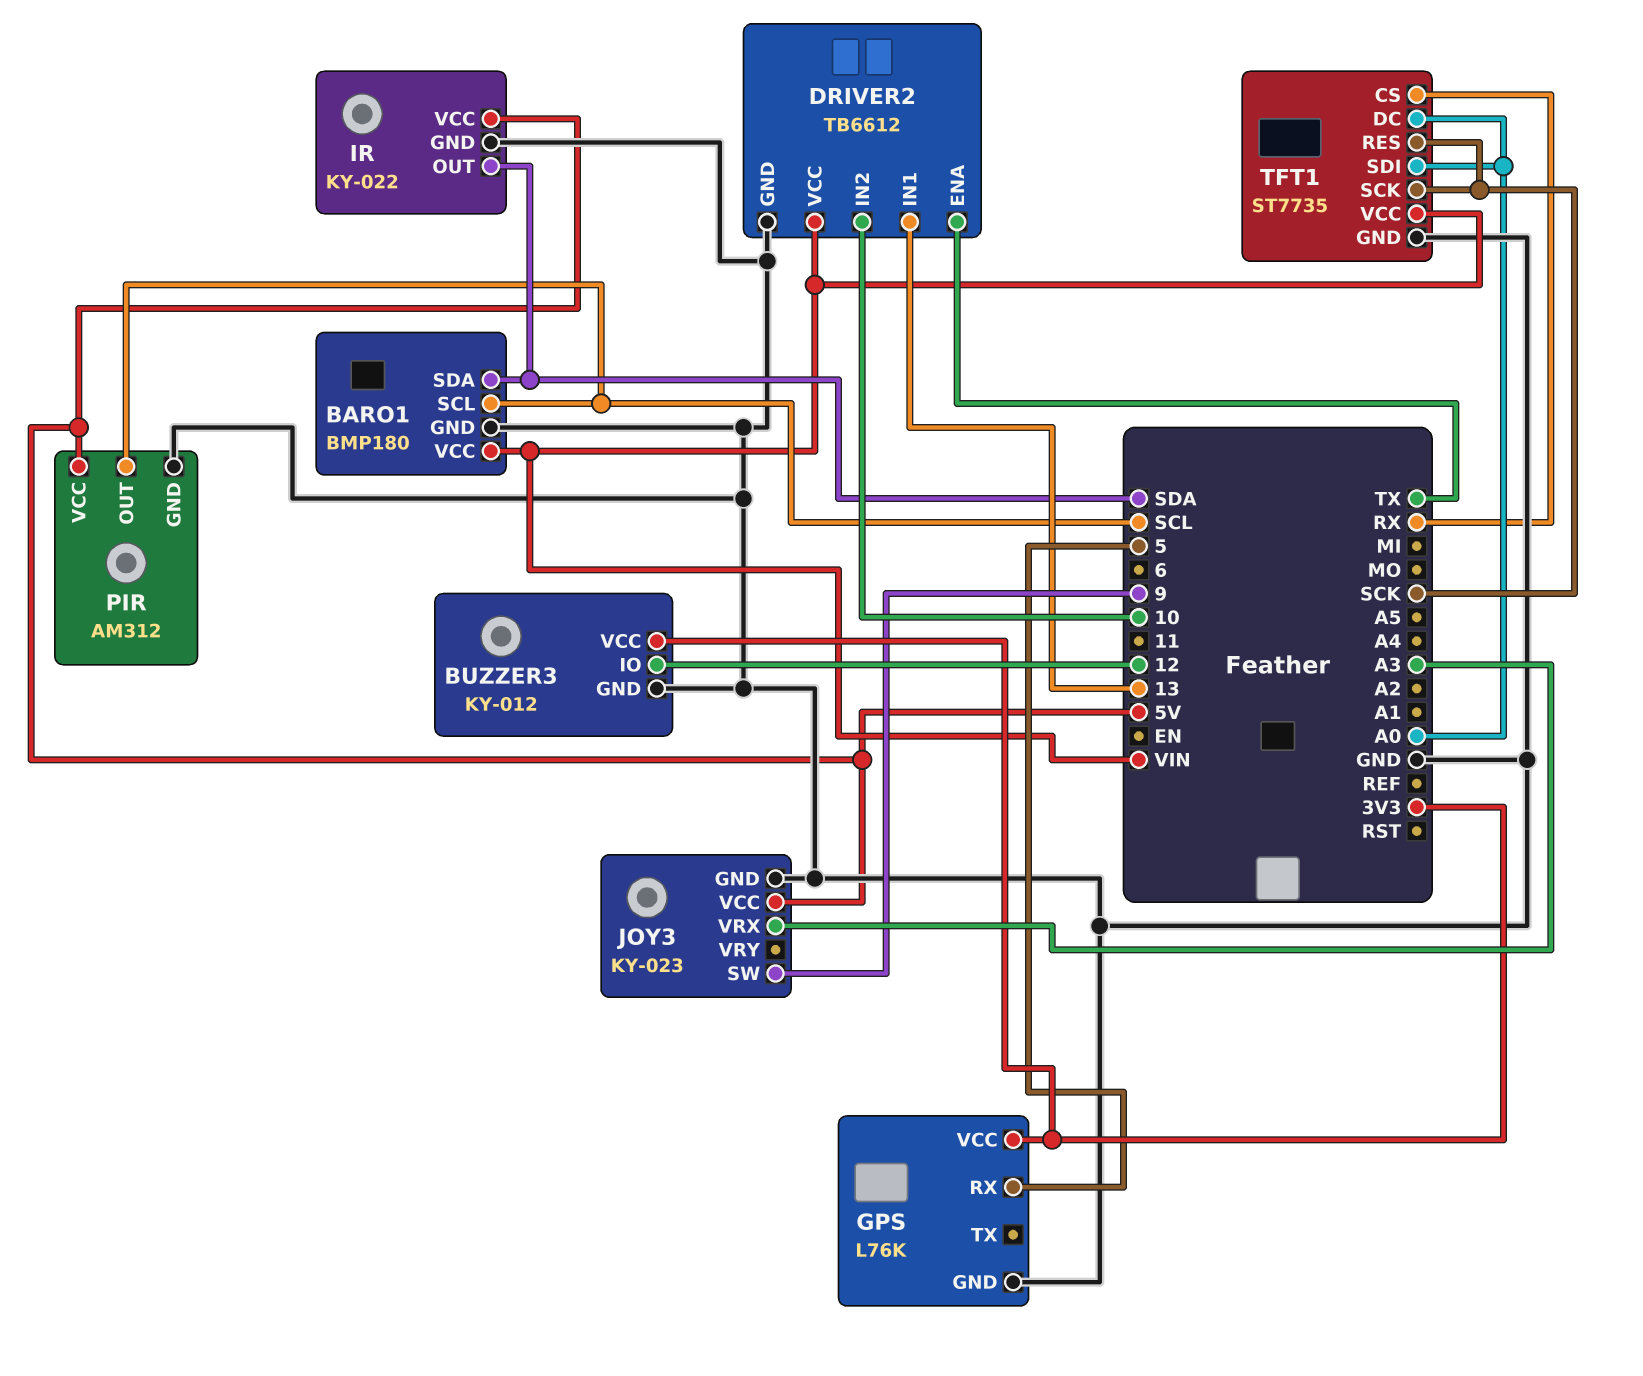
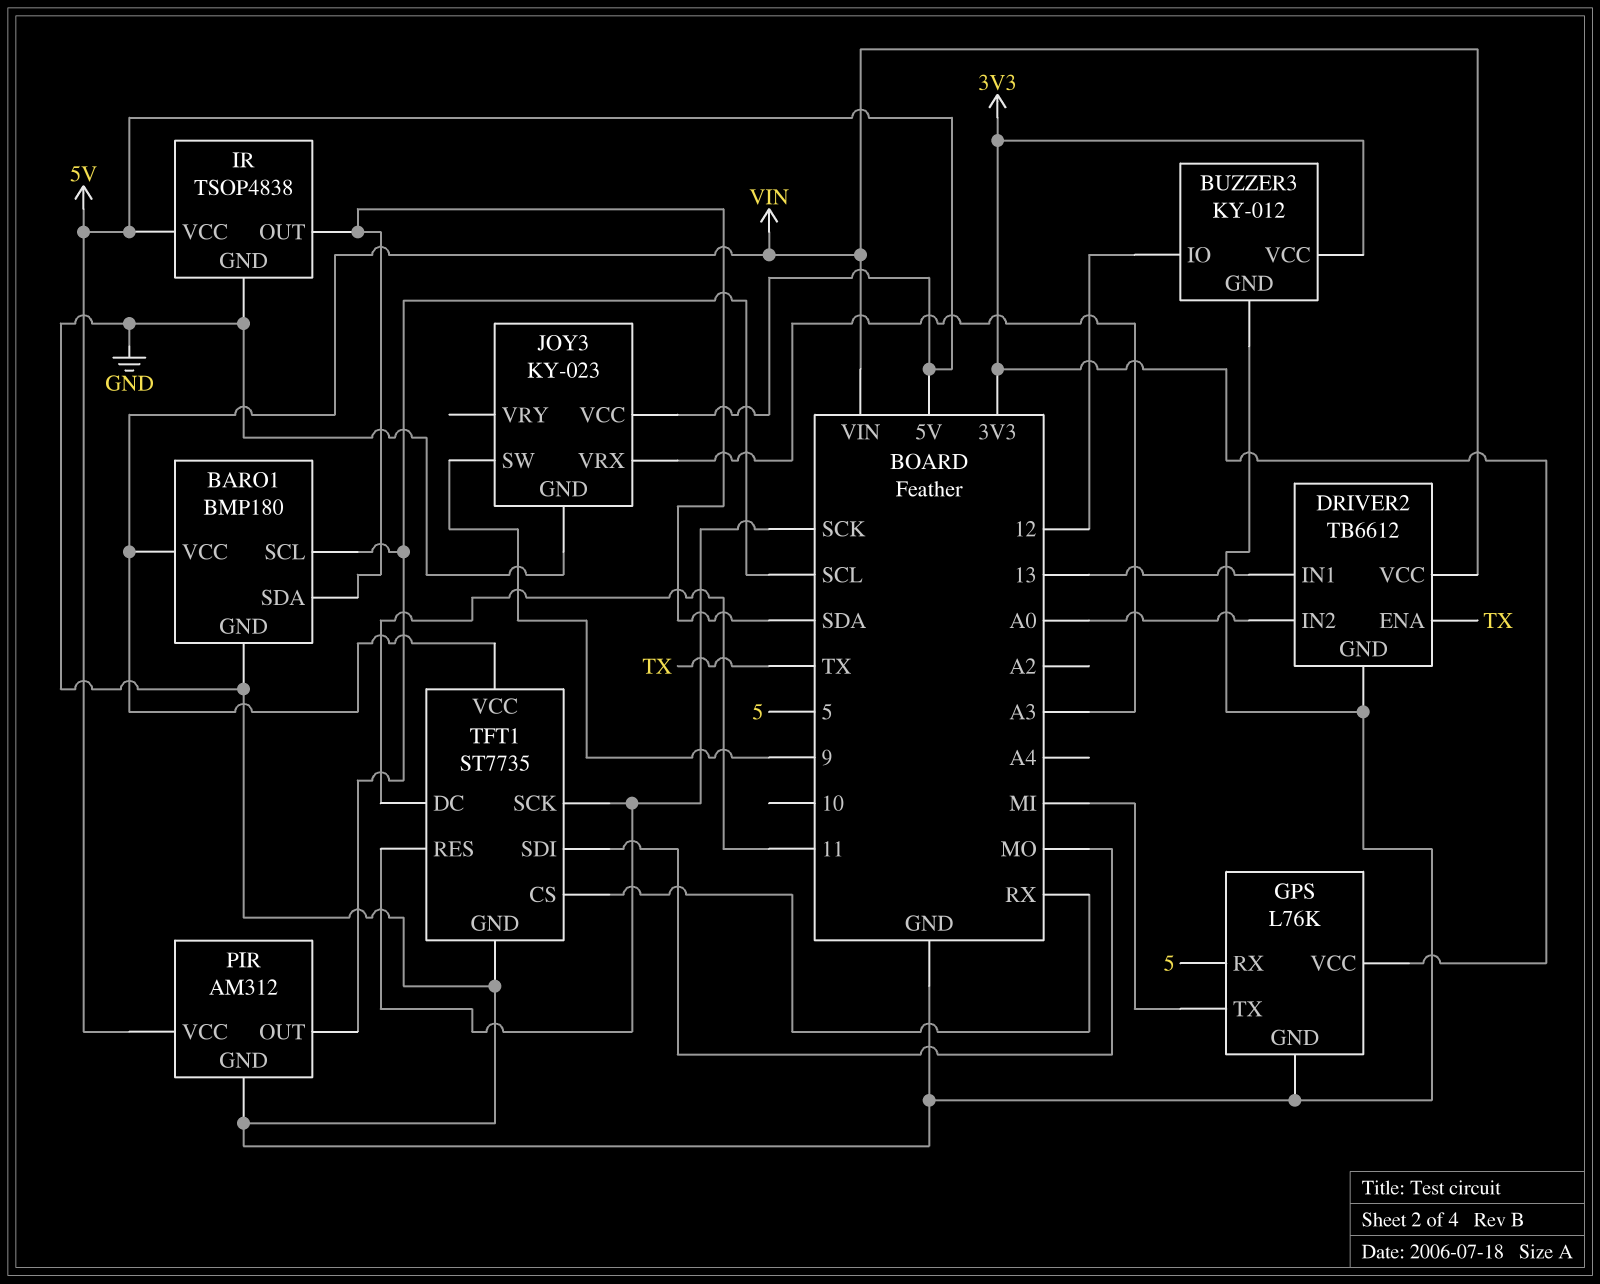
DRIVER2 pin IN2: 10 -> A0
GPS pin TX: none -> MI
IR: KY-022 -> TSOP4838
TFT1 pin DC: A0 -> 11
TFT1 pin SDI: A0 -> MO

